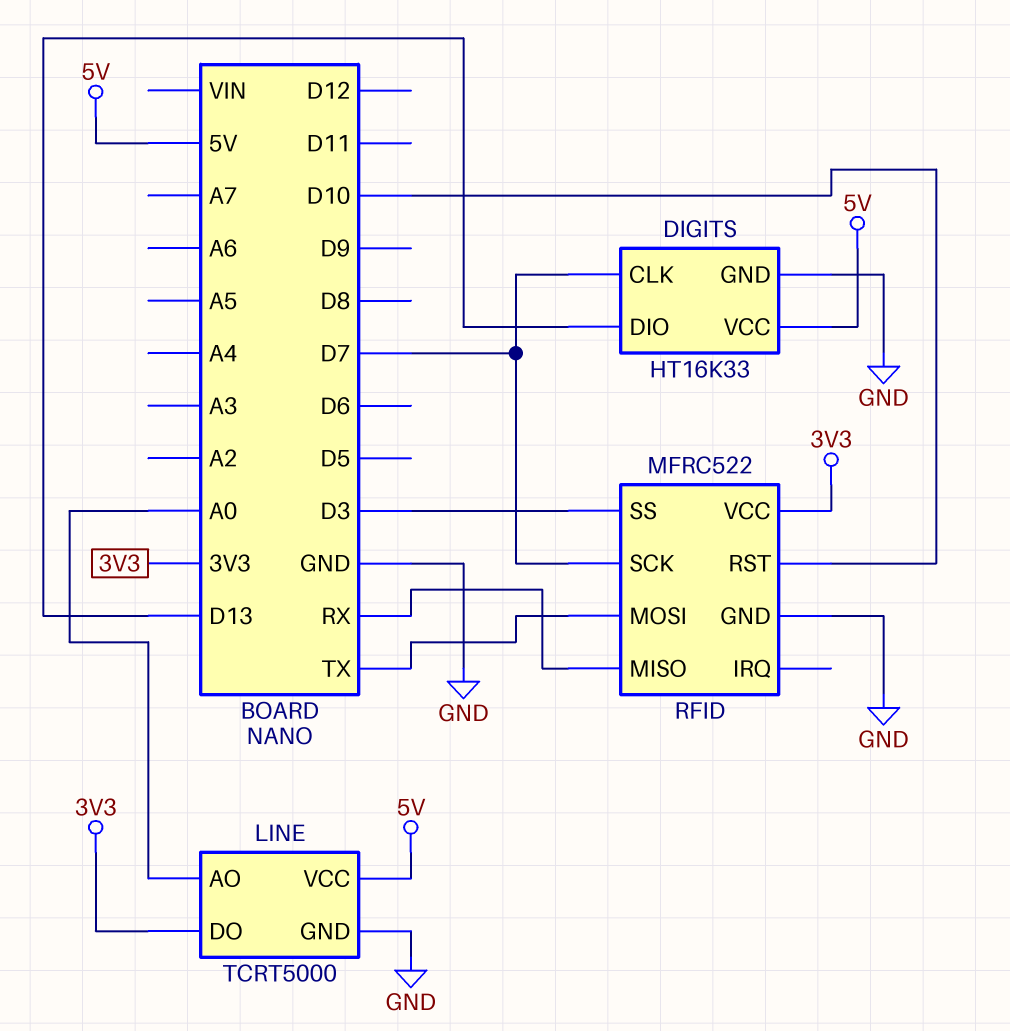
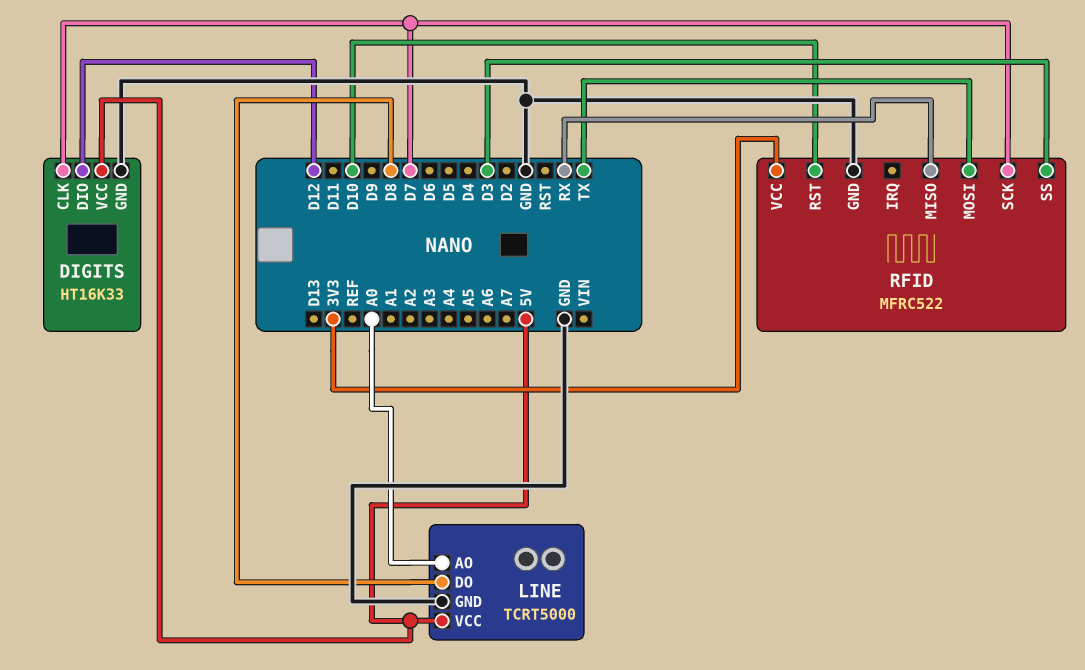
DIGITS pin DIO: D13 -> D12
LINE pin DO: 3V3 -> D8

